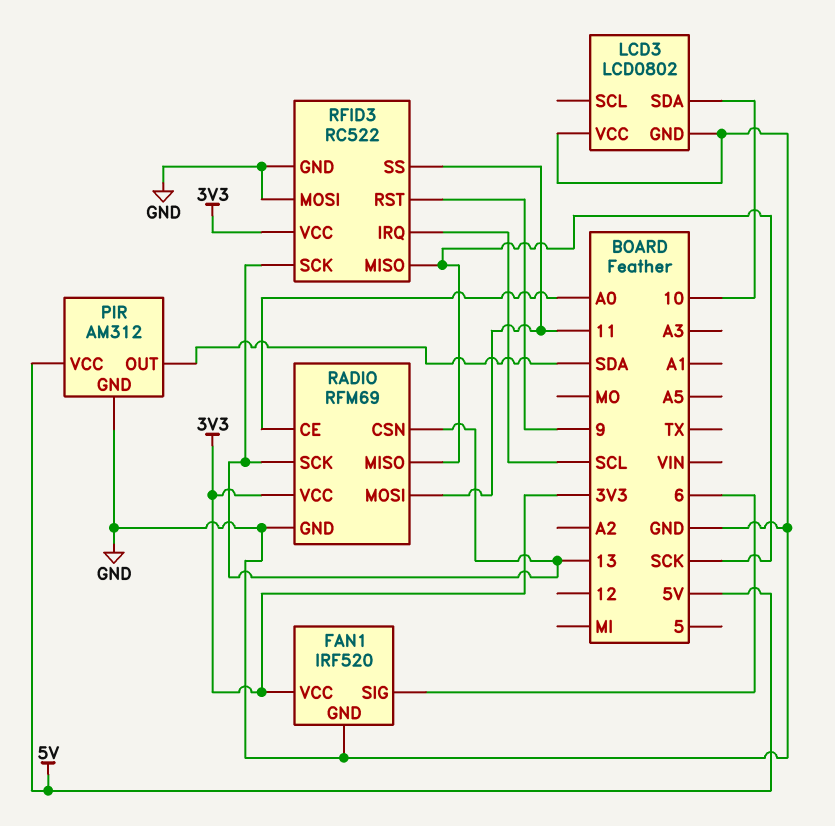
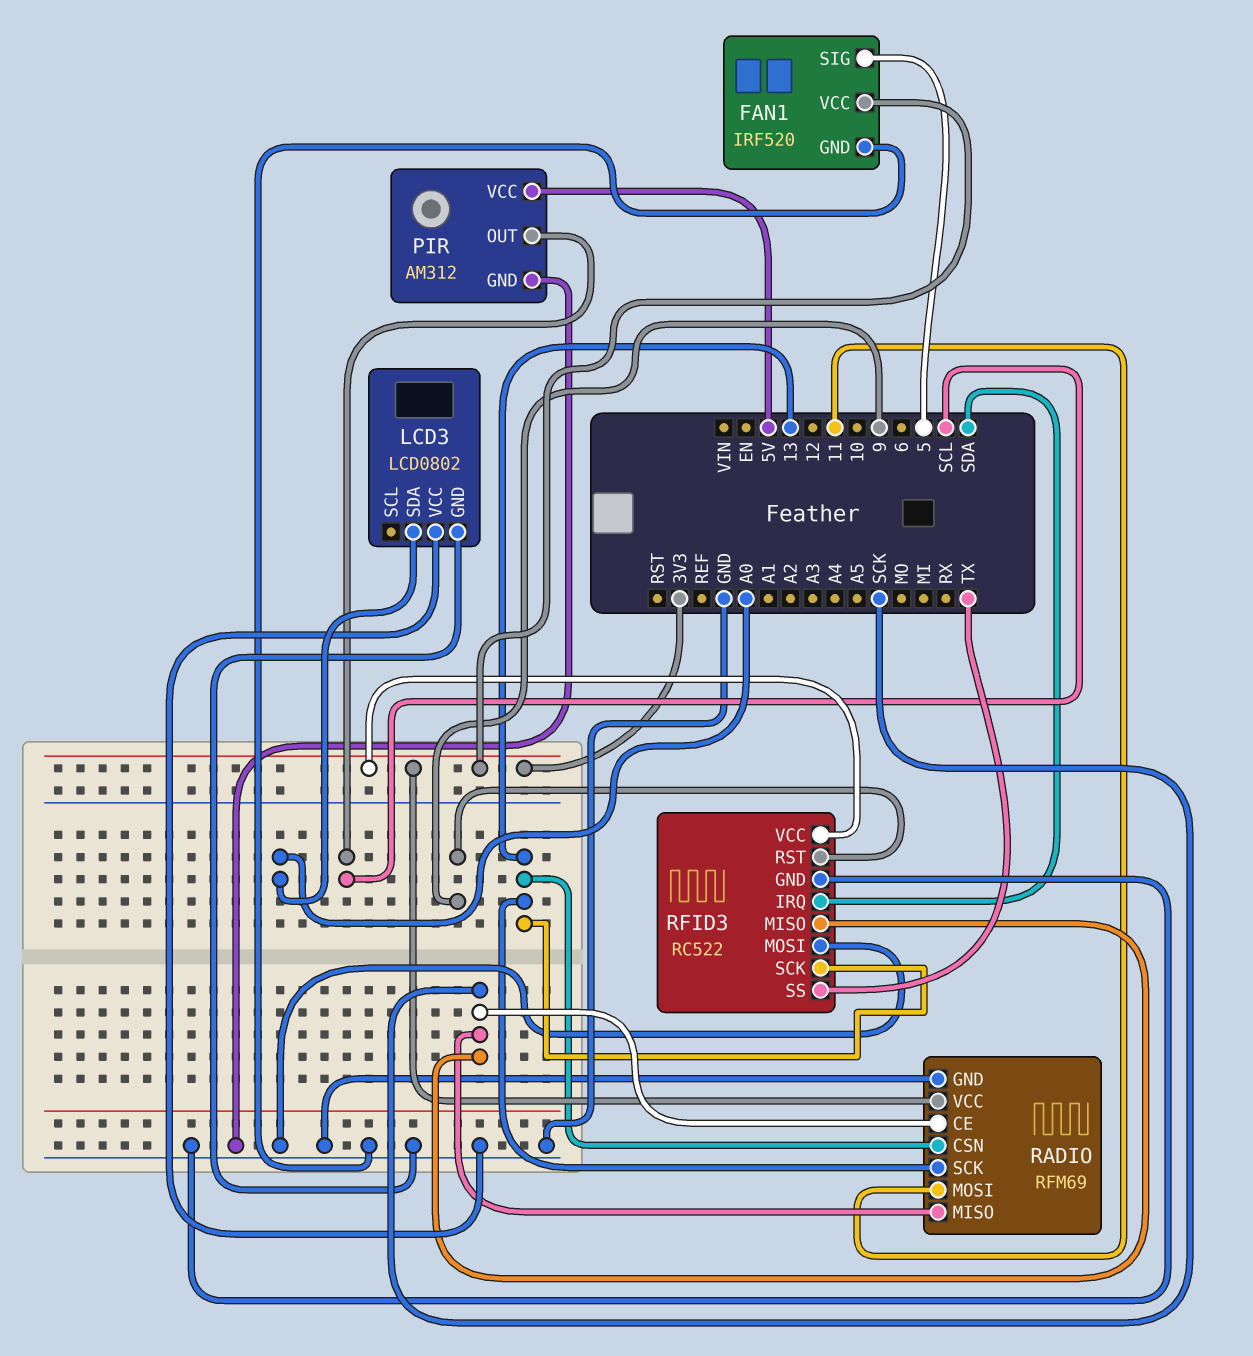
FAN1 pin SIG: 6 -> 5
LCD3 pin SDA: 10 -> A0
PIR pin OUT: SDA -> SCL
RADIO pin CE: A0 -> SCK
RFID3 pin IRQ: SCL -> SDA
RFID3 pin SS: 11 -> TX

